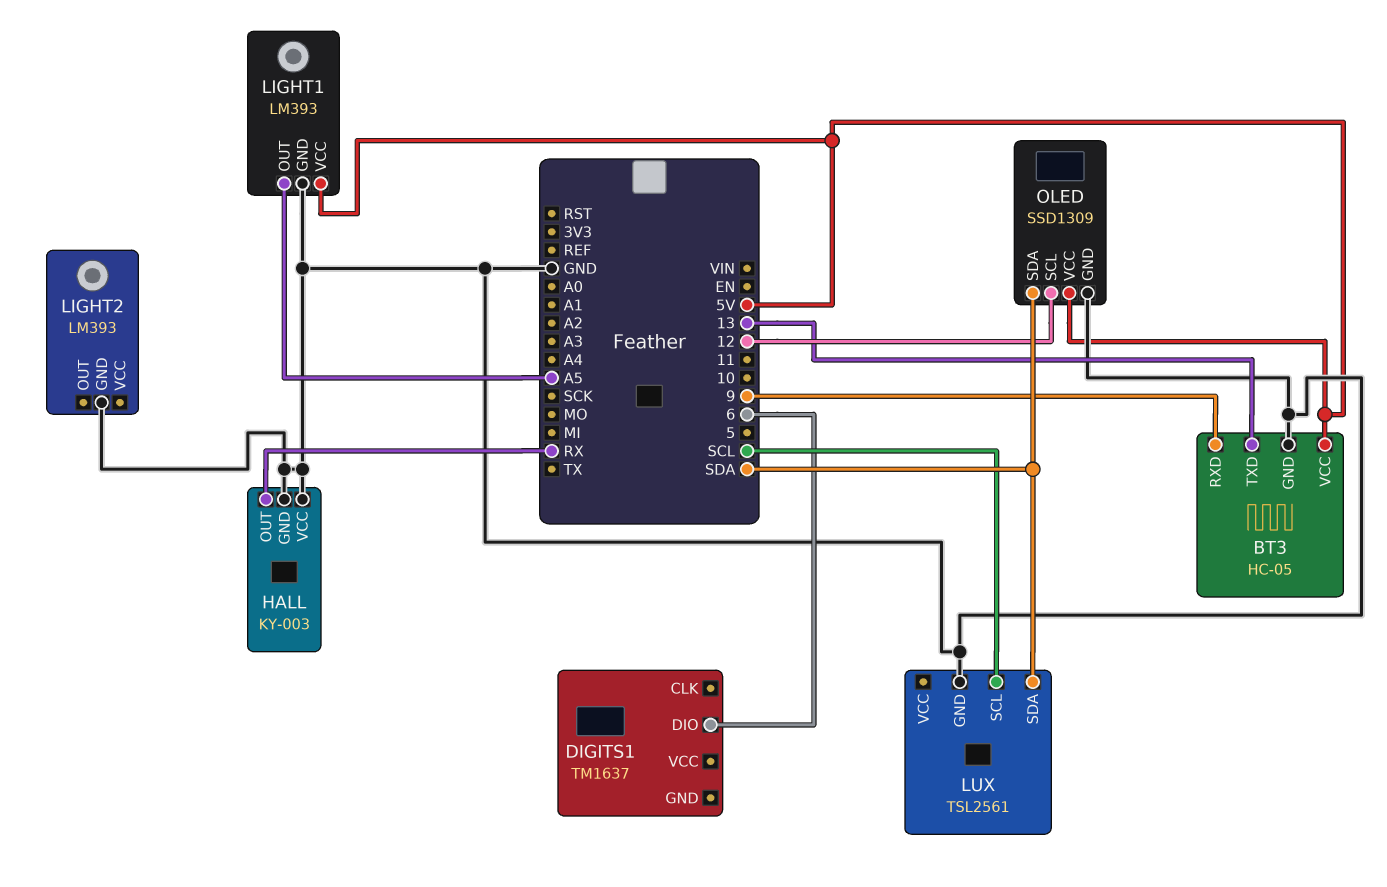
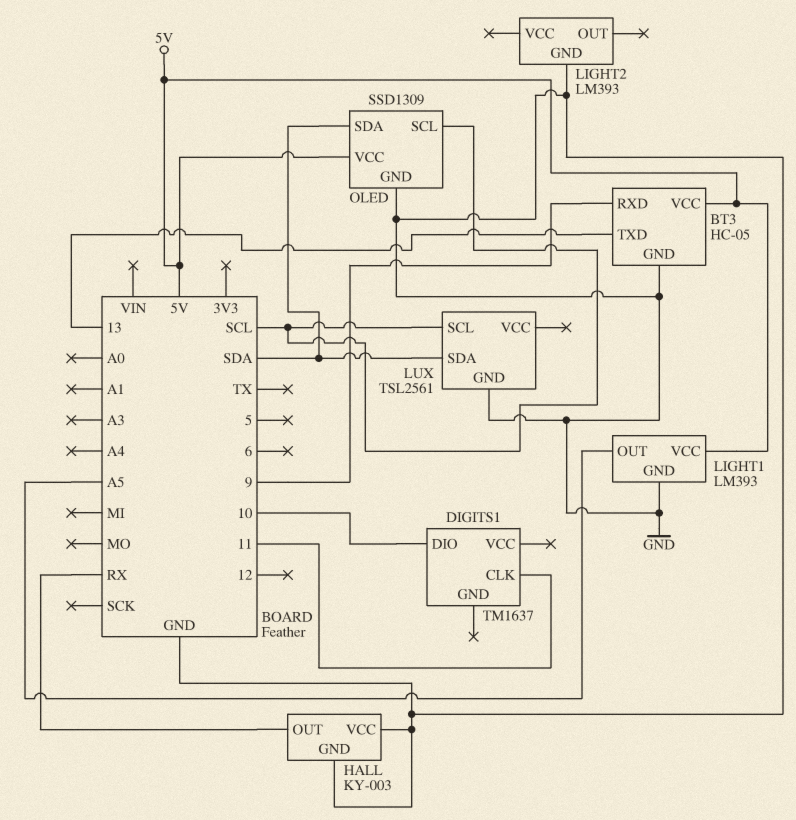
DIGITS1 pin CLK: none -> 11
DIGITS1 pin DIO: 6 -> 10
OLED pin SCL: 12 -> SCL

